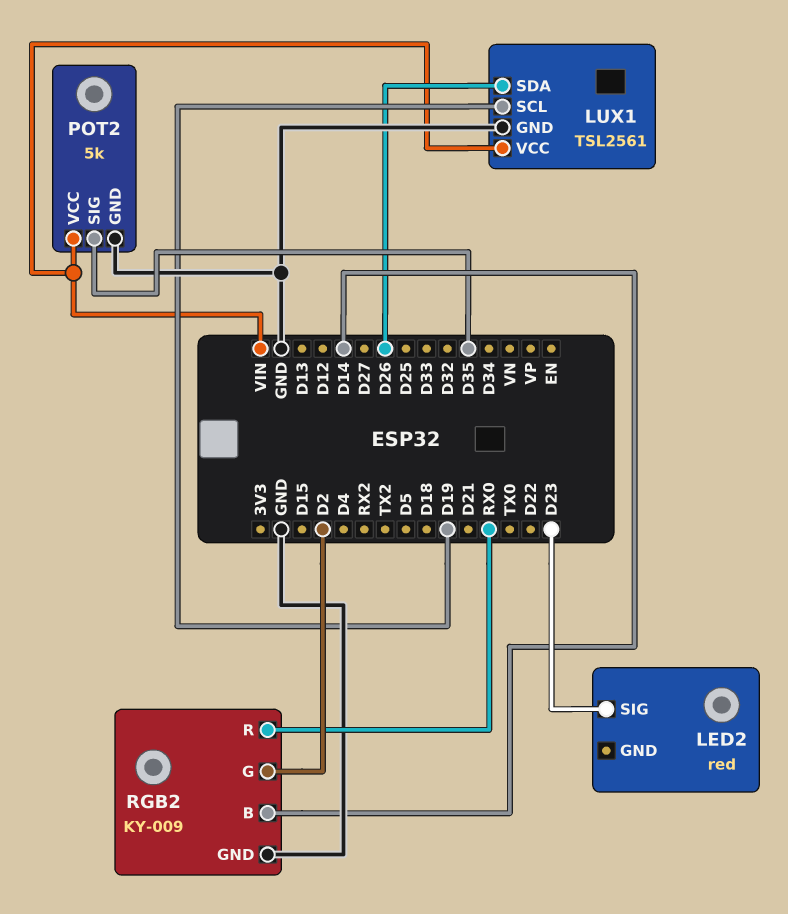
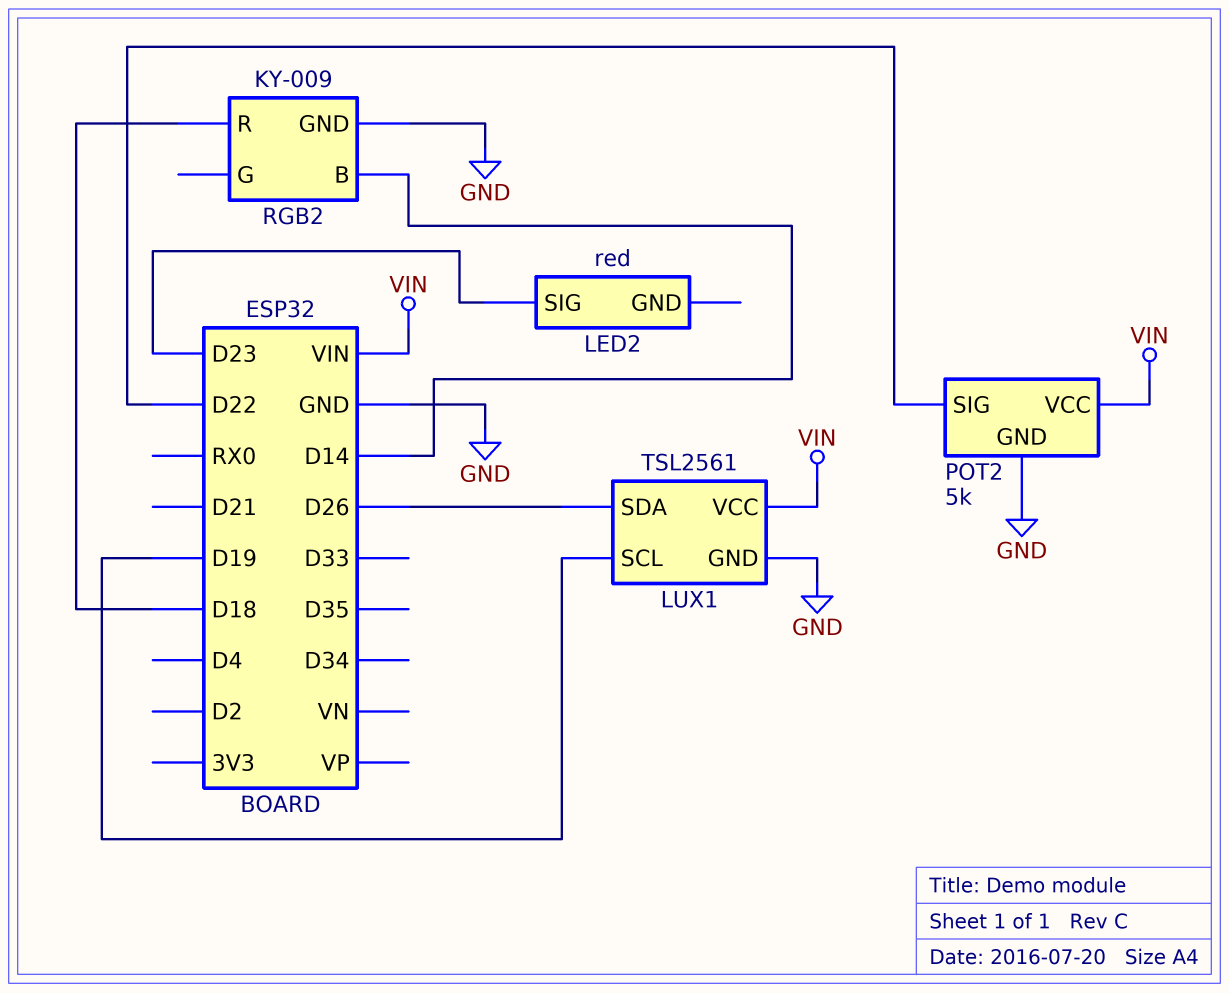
POT2 pin SIG: D35 -> D22
RGB2 pin G: D2 -> none
RGB2 pin R: RX0 -> D18

